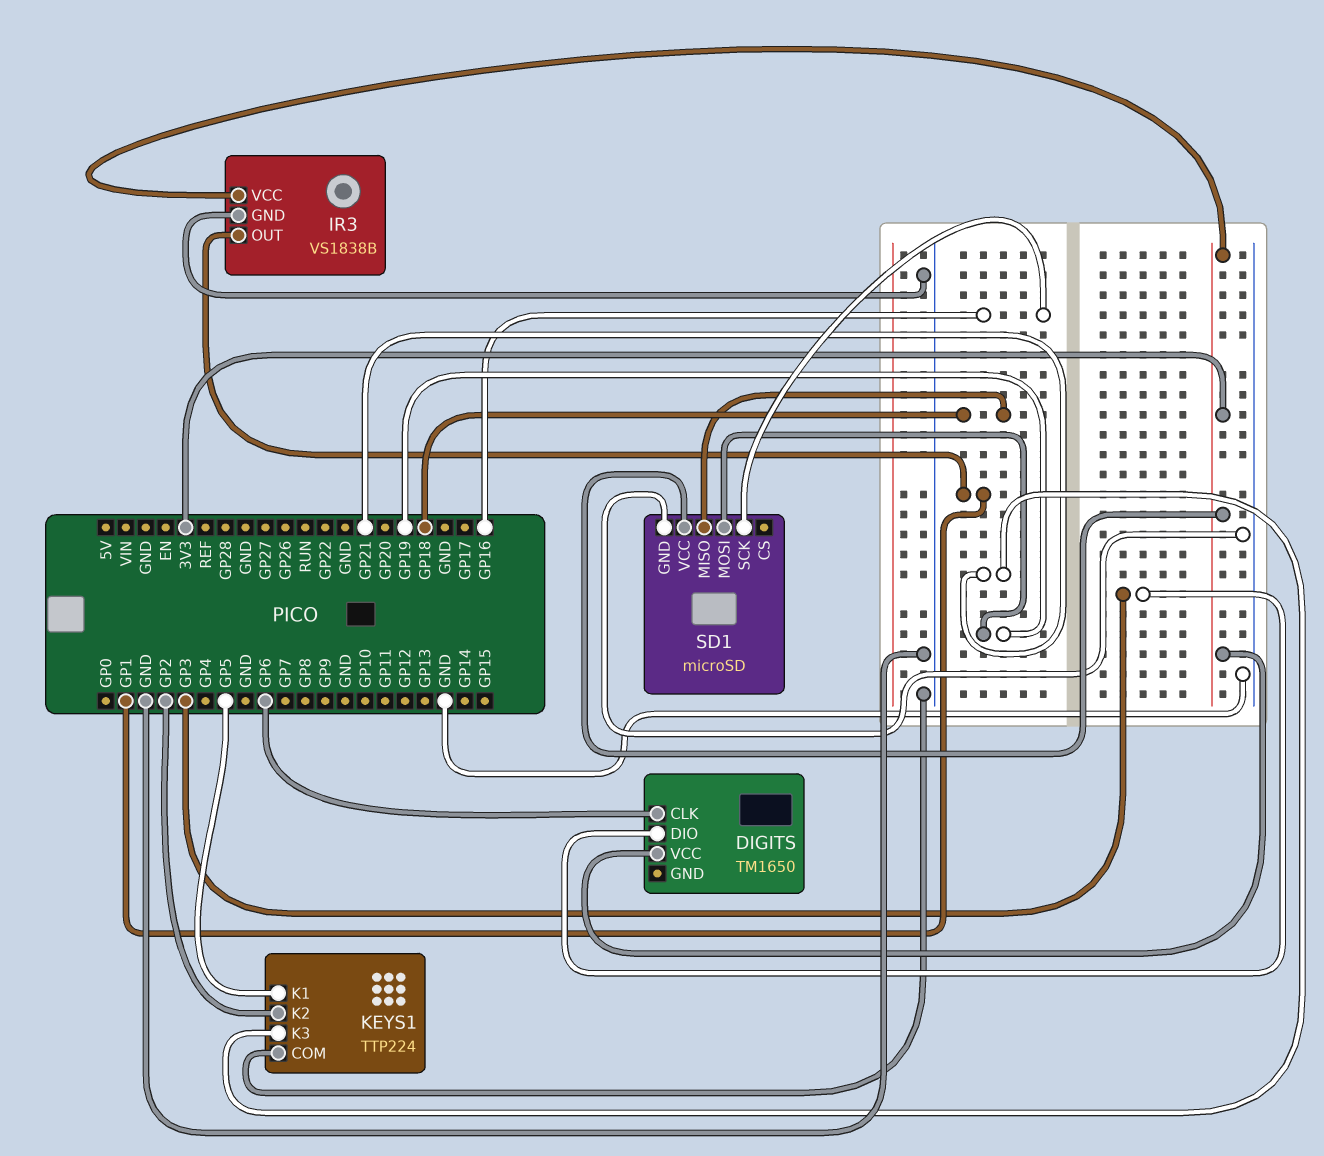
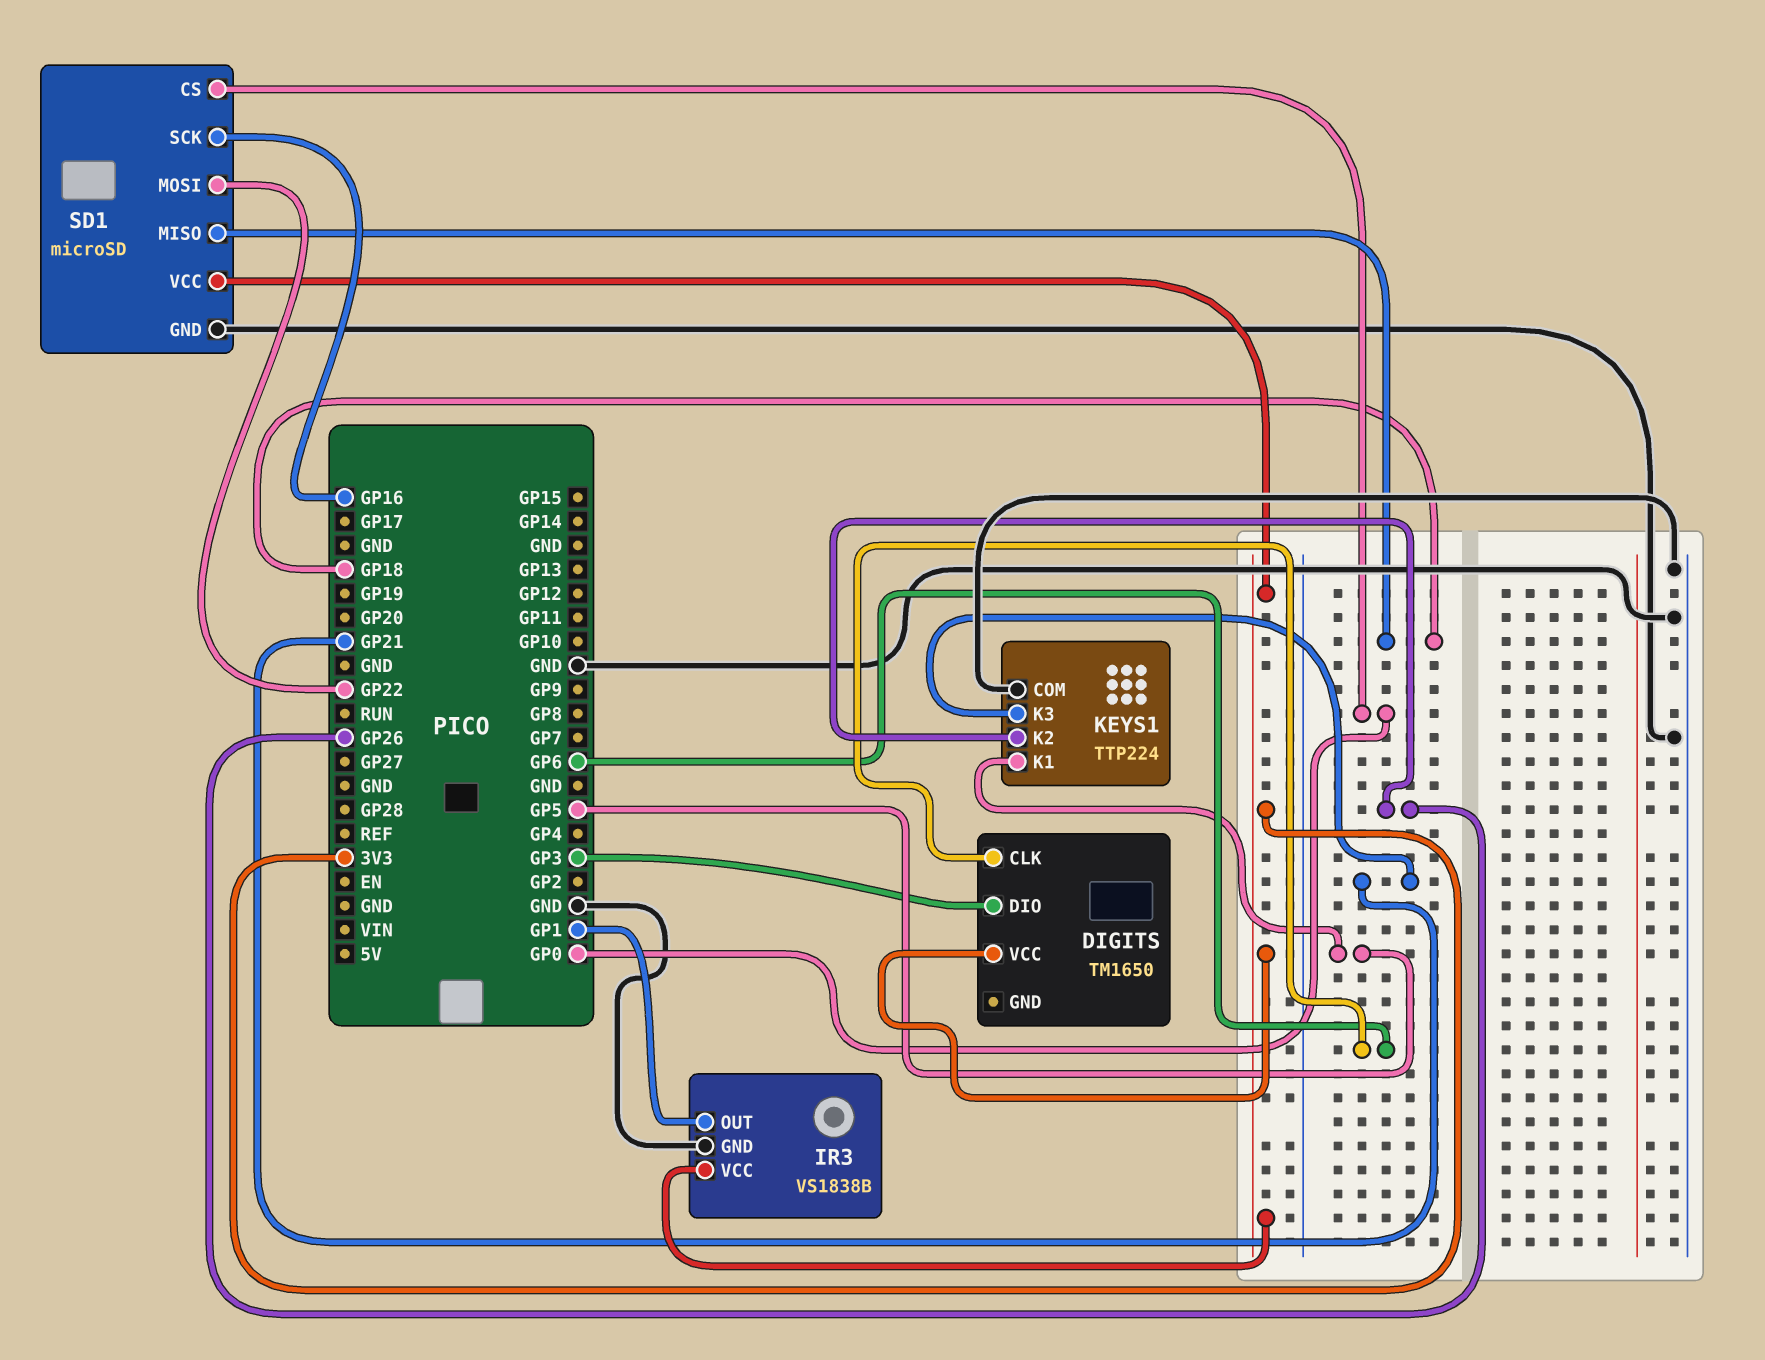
KEYS1 pin K2: GP2 -> GP26
SD1 pin CS: none -> GP0
SD1 pin MOSI: GP19 -> GP22

